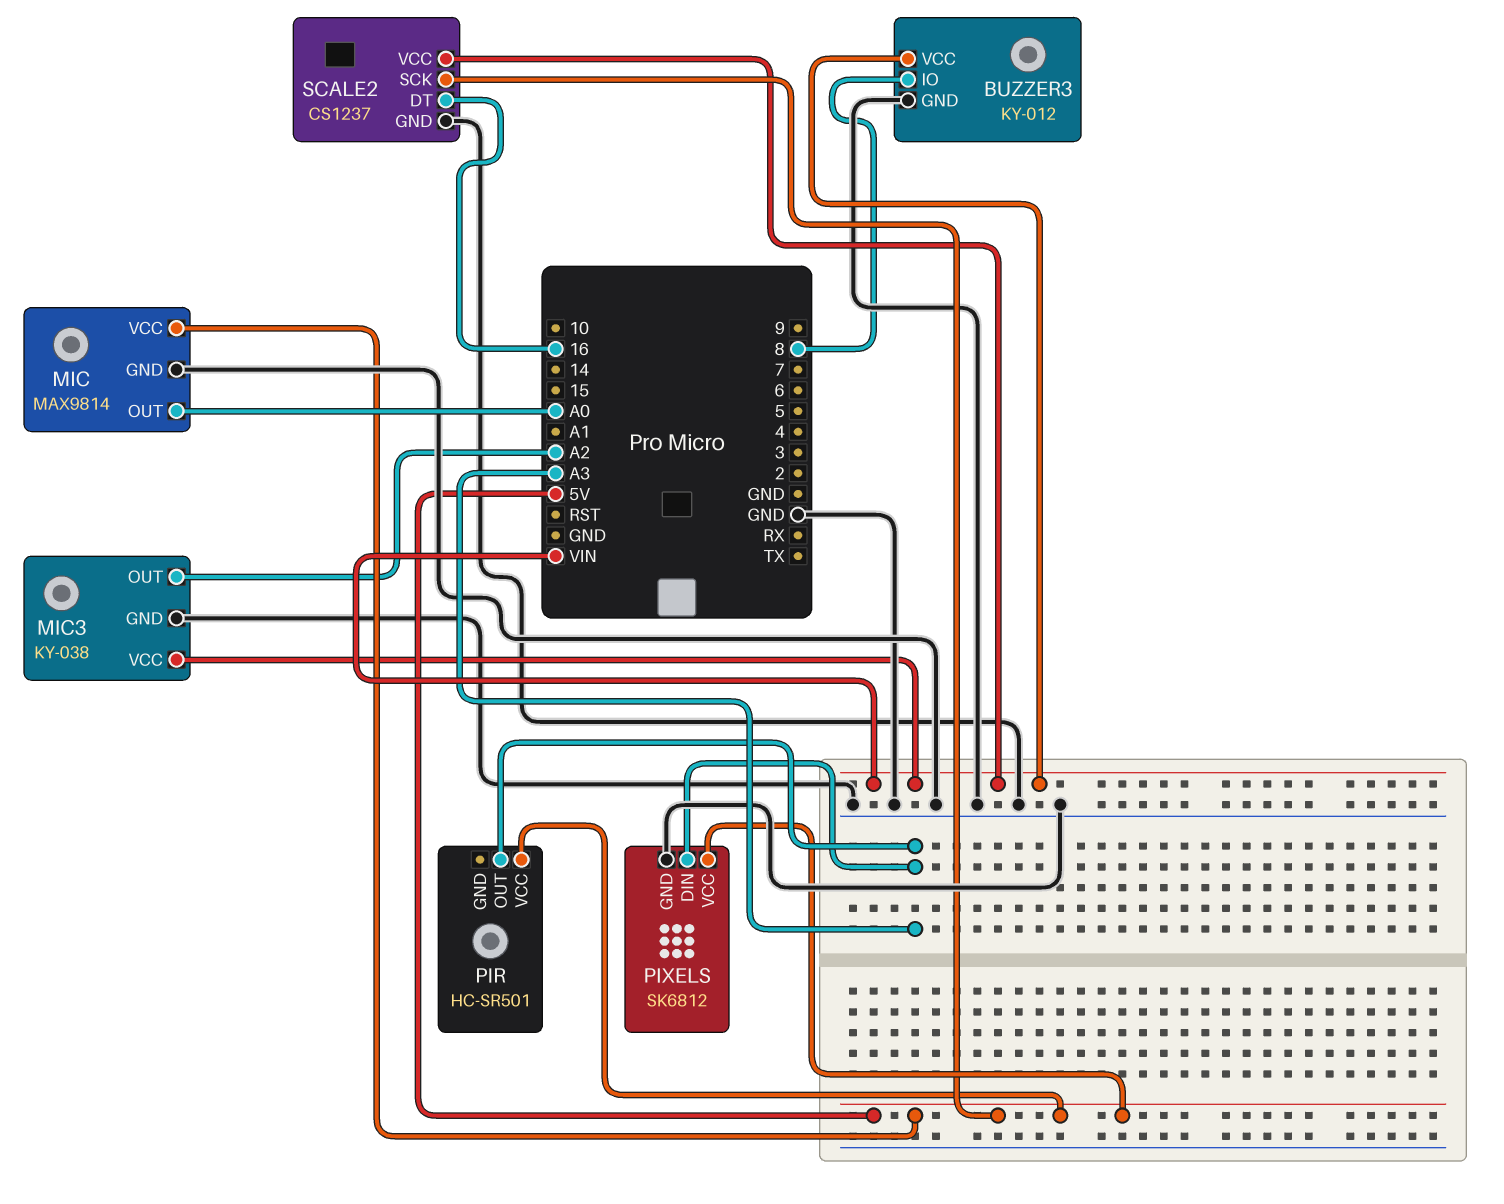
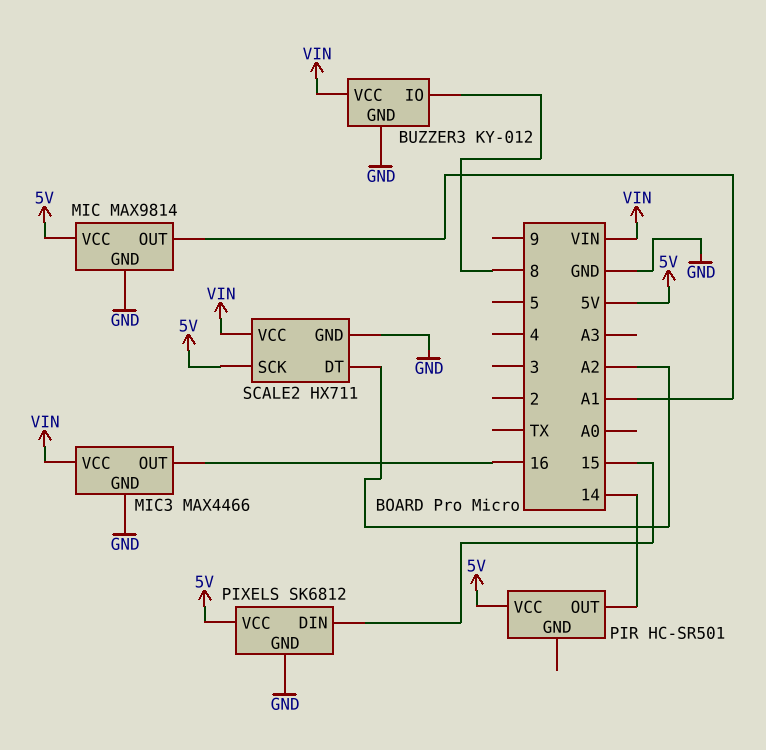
MIC pin OUT: A0 -> A1
MIC3: KY-038 -> MAX4466
MIC3 pin OUT: A2 -> 16
PIR pin OUT: A3 -> 14
PIXELS pin DIN: A3 -> 15
SCALE2: CS1237 -> HX711
SCALE2 pin DT: 16 -> A2

